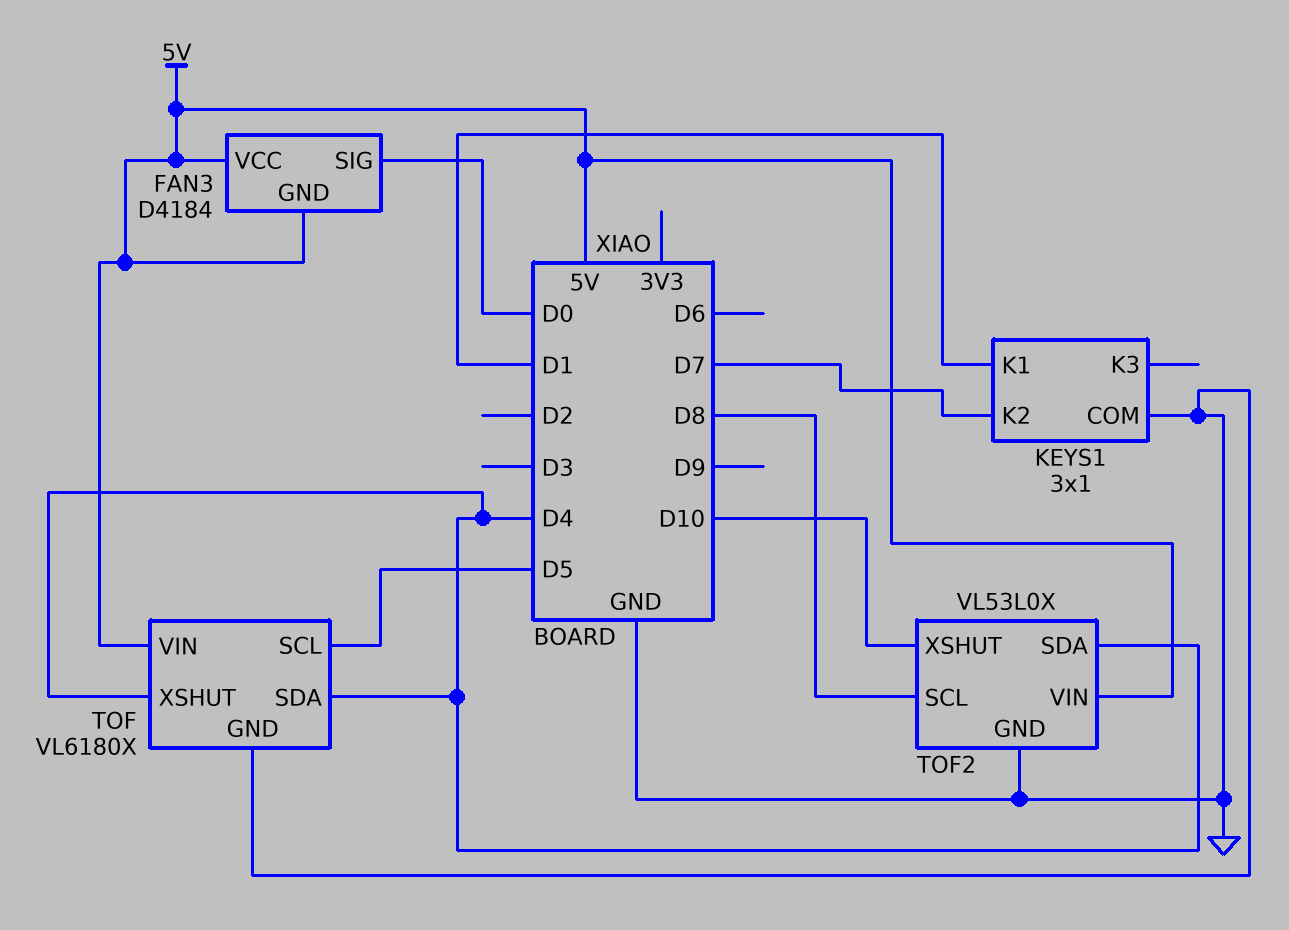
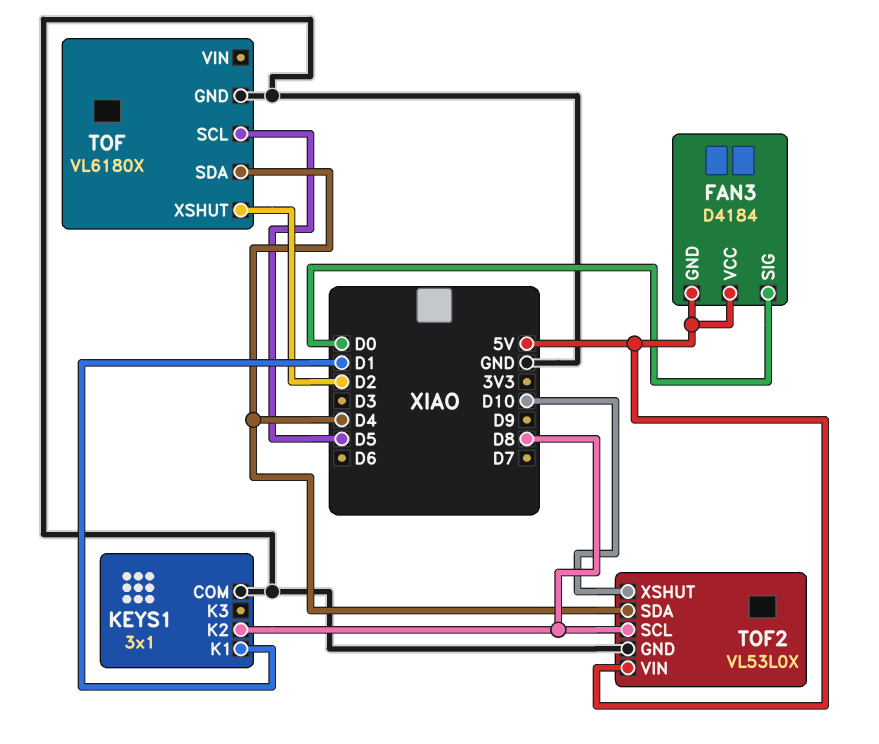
KEYS1 pin K2: D7 -> D8
TOF pin VIN: 5V -> none
TOF pin XSHUT: D4 -> D2

